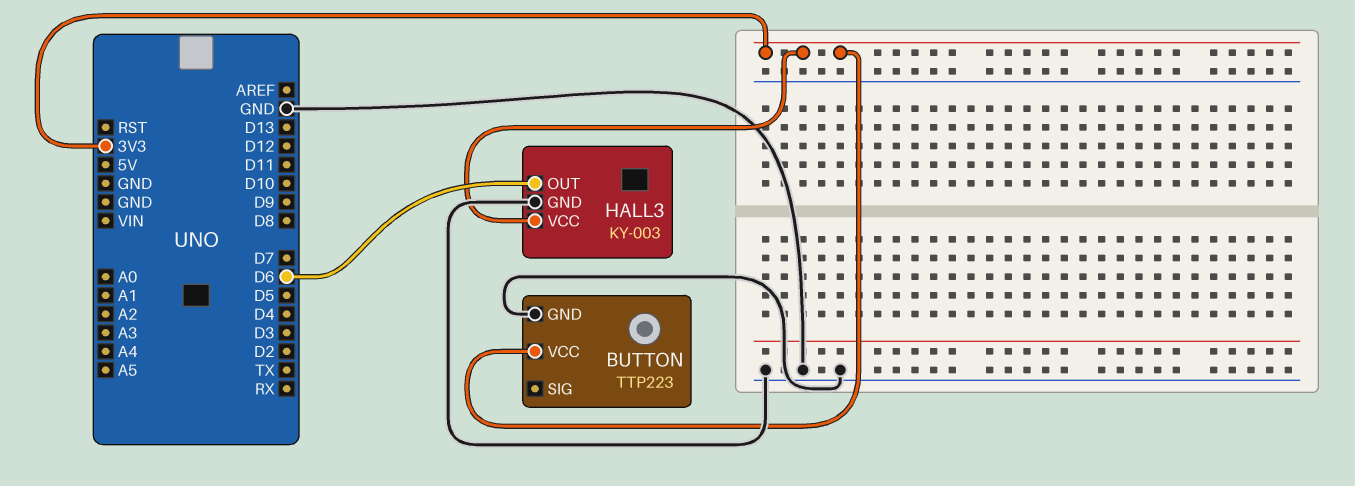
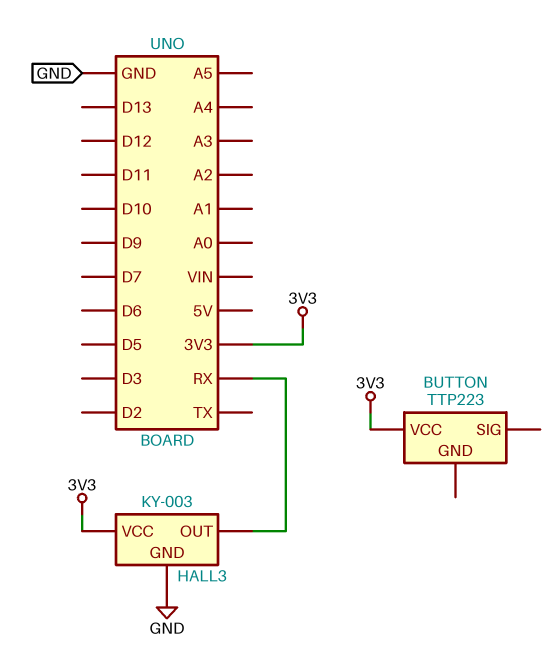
BUTTON pin GND: GND -> none
HALL3 pin OUT: D6 -> RX

